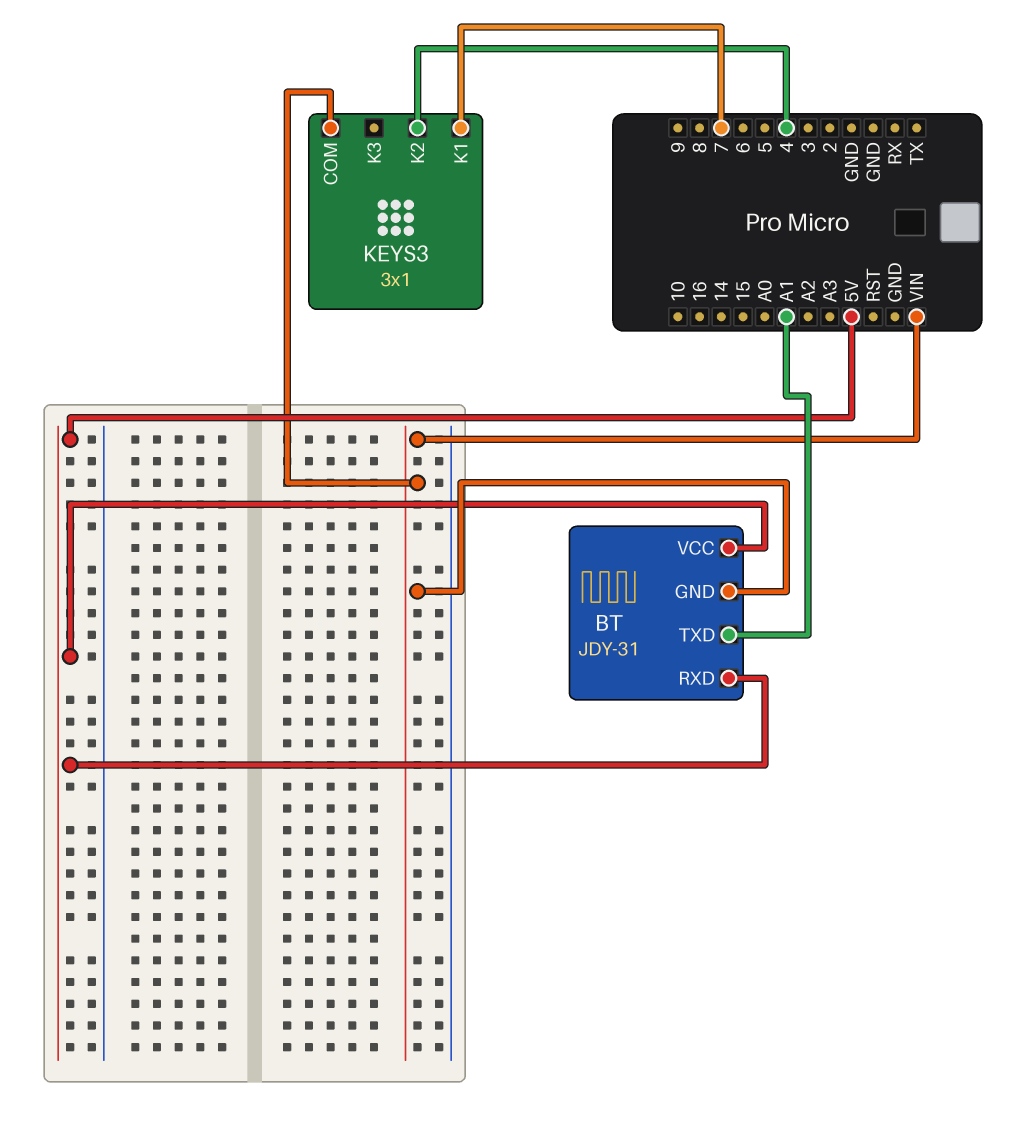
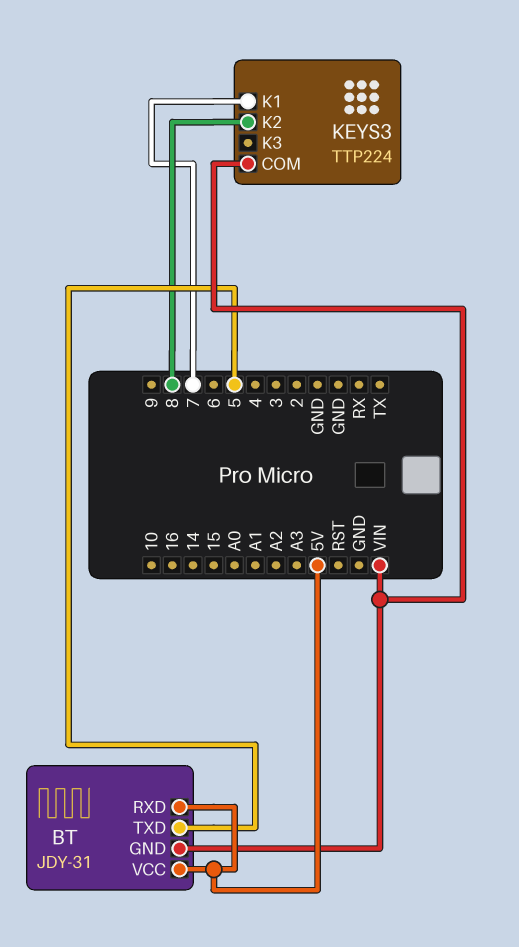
BT pin TXD: A1 -> 5
KEYS3: 3x1 -> TTP224
KEYS3 pin K2: 4 -> 8

